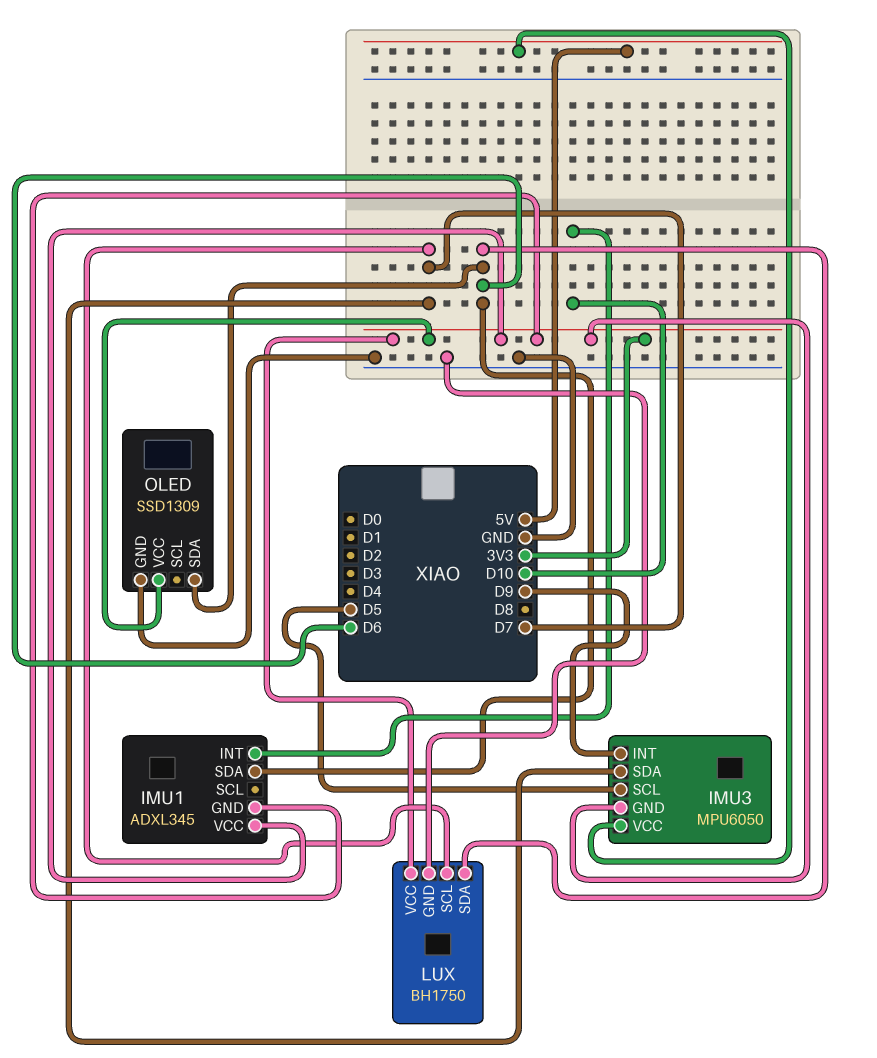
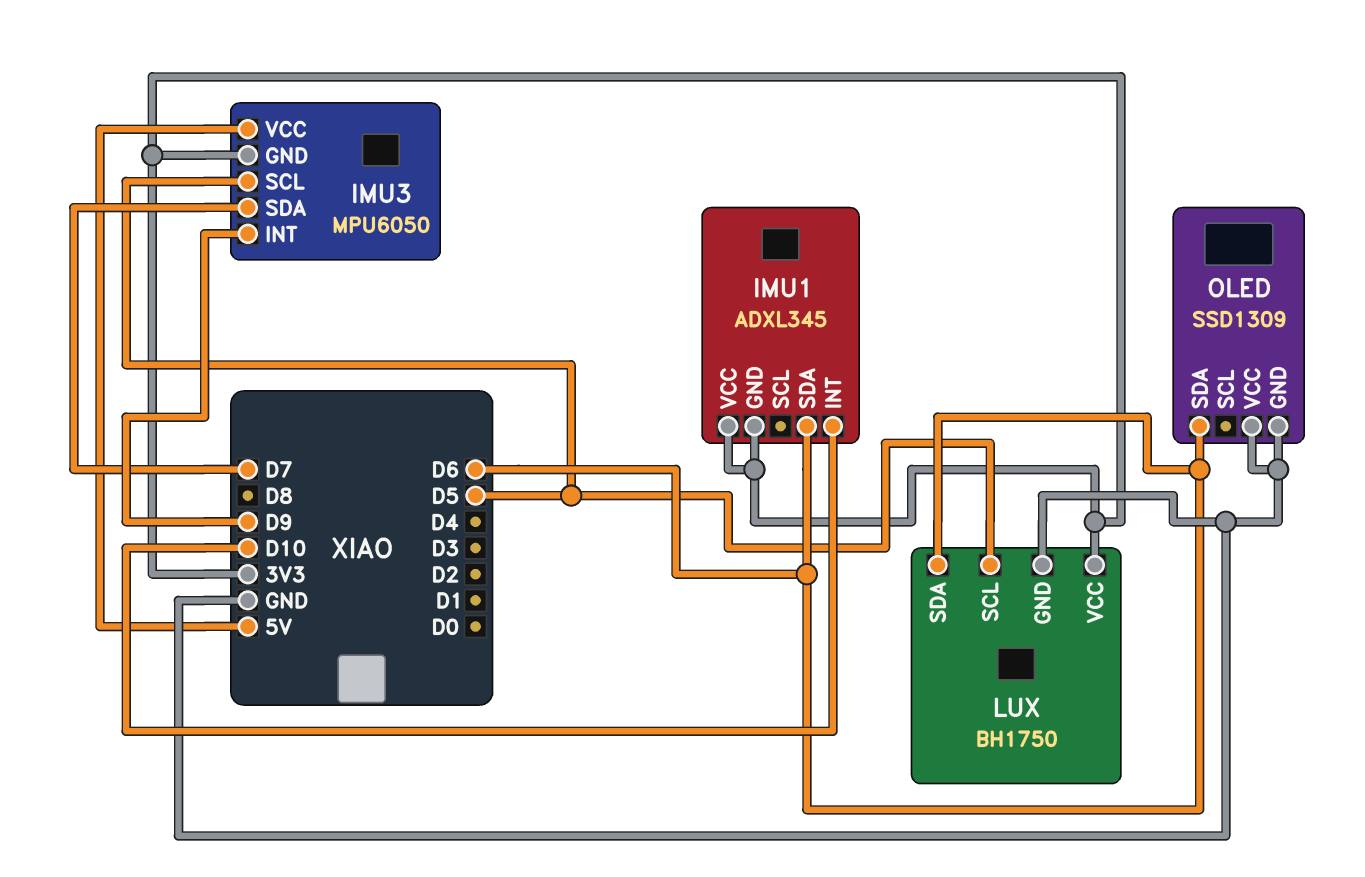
LUX pin SCL: D7 -> D5
OLED pin VCC: 3V3 -> GND

